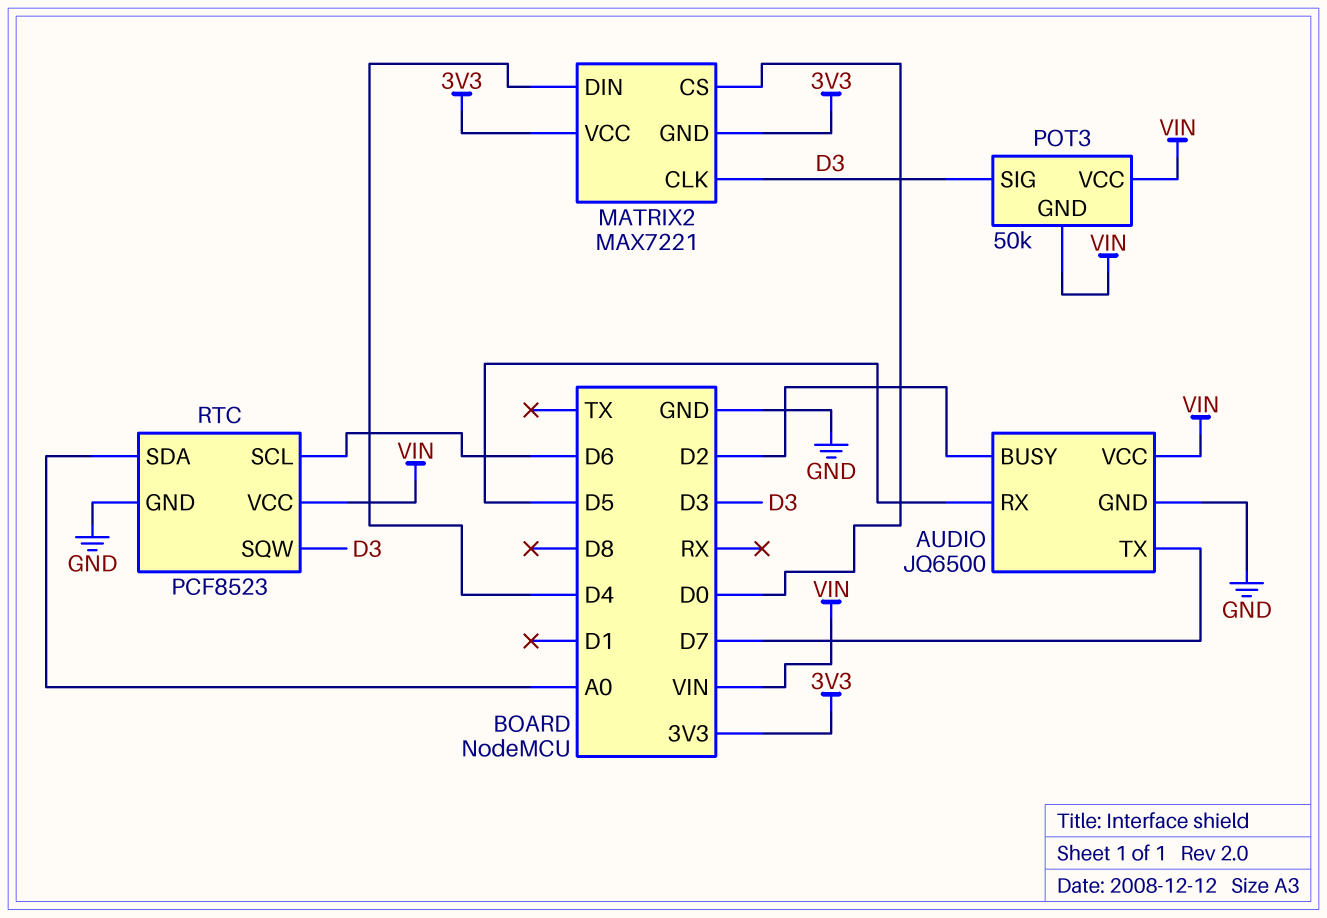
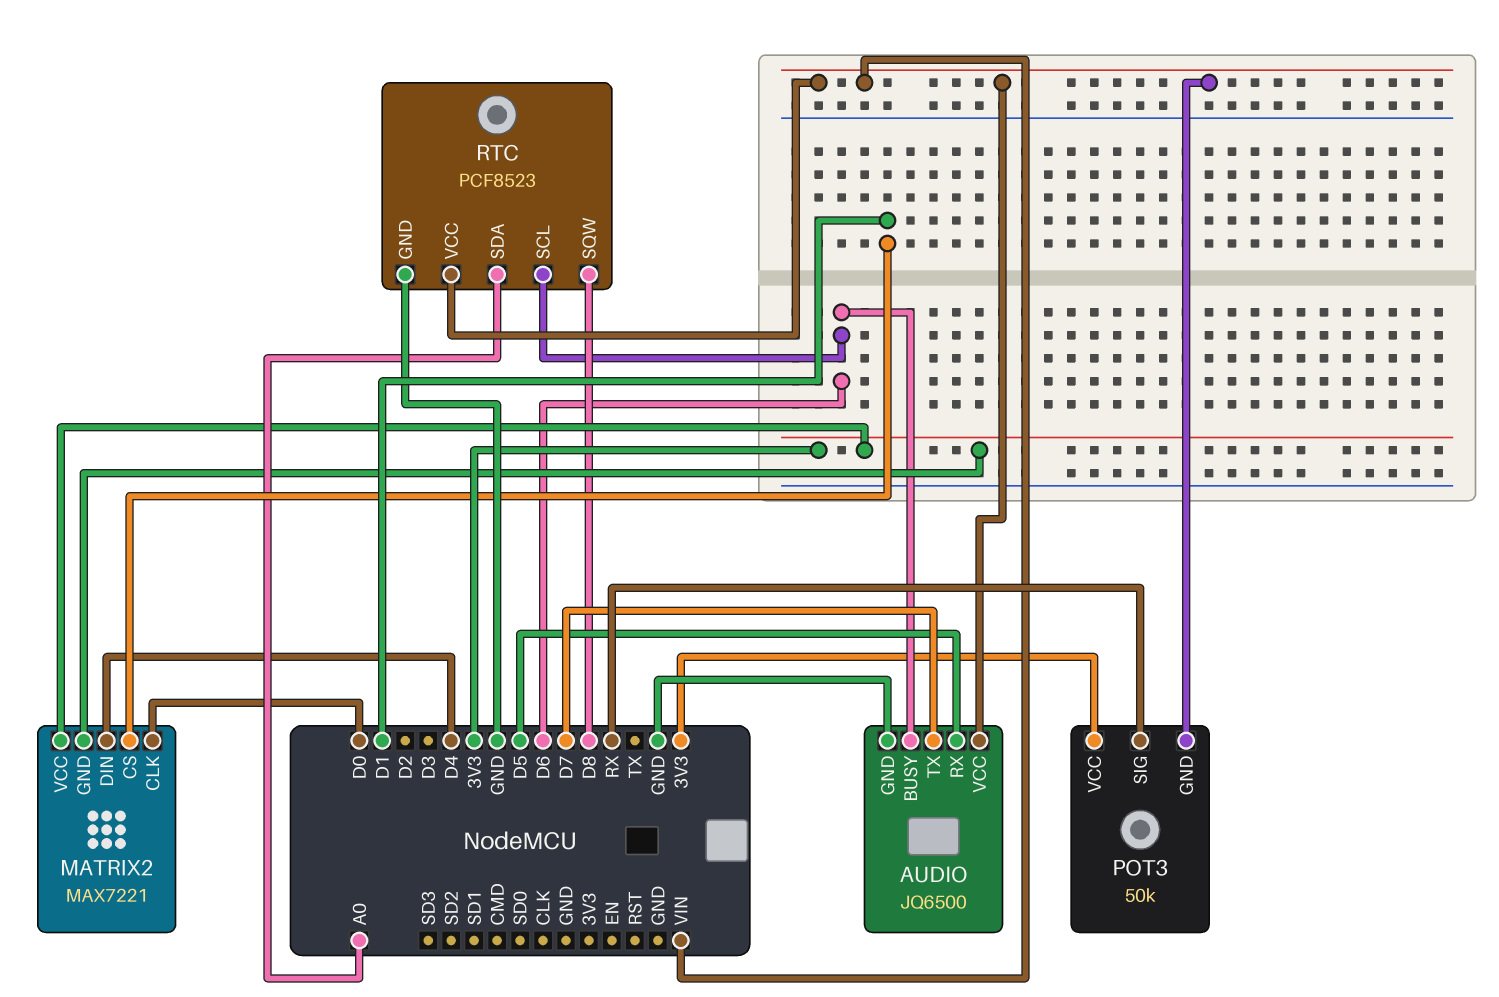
AUDIO pin BUSY: D2 -> D6
MATRIX2 pin CLK: D3 -> D0
MATRIX2 pin CS: D0 -> D1
POT3 pin SIG: D3 -> RX
POT3 pin VCC: VIN -> 3V3
RTC pin SQW: D3 -> D8

